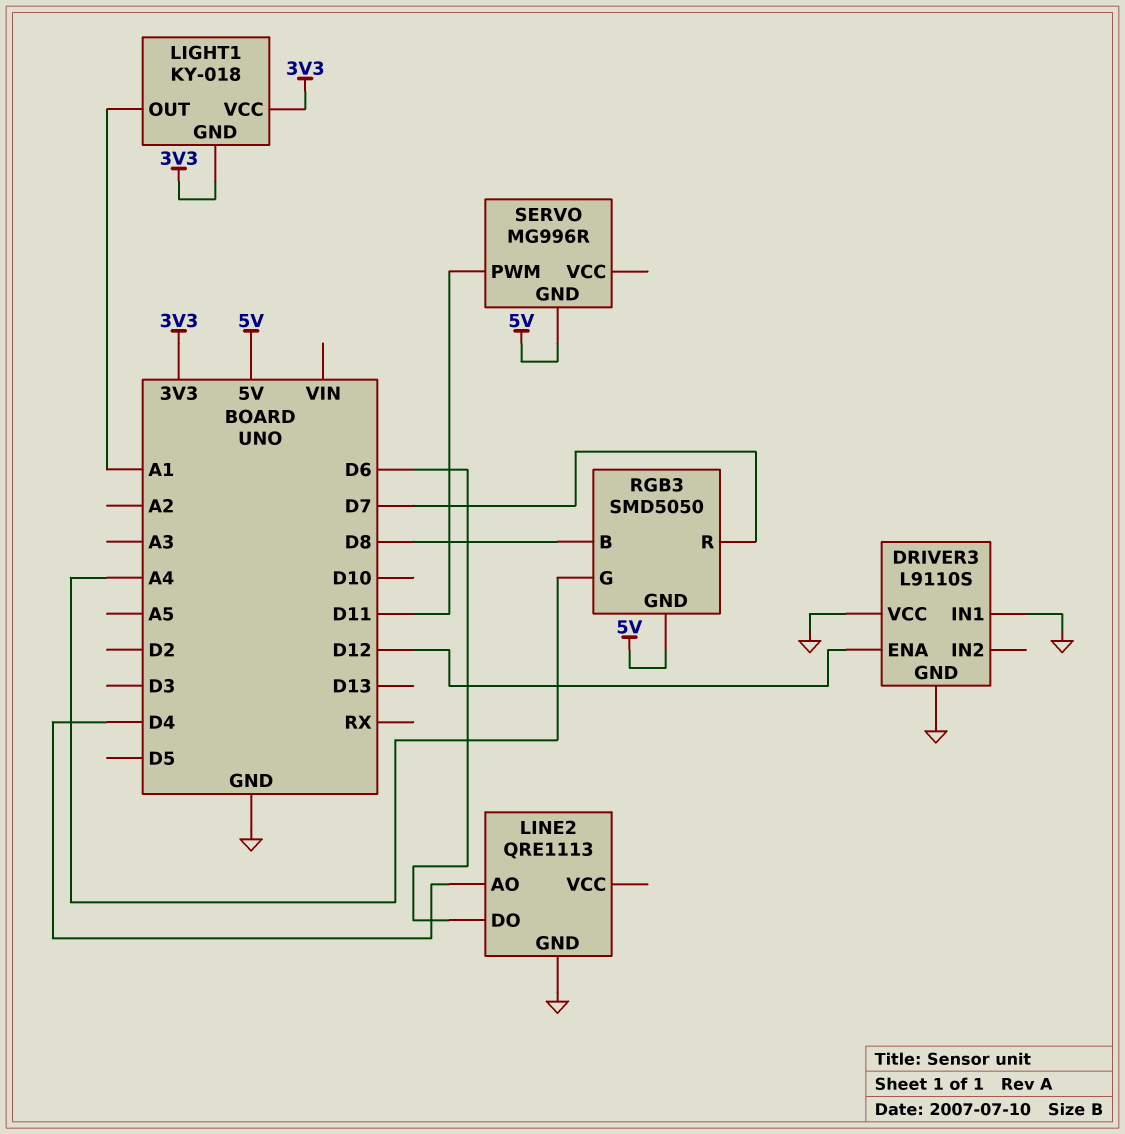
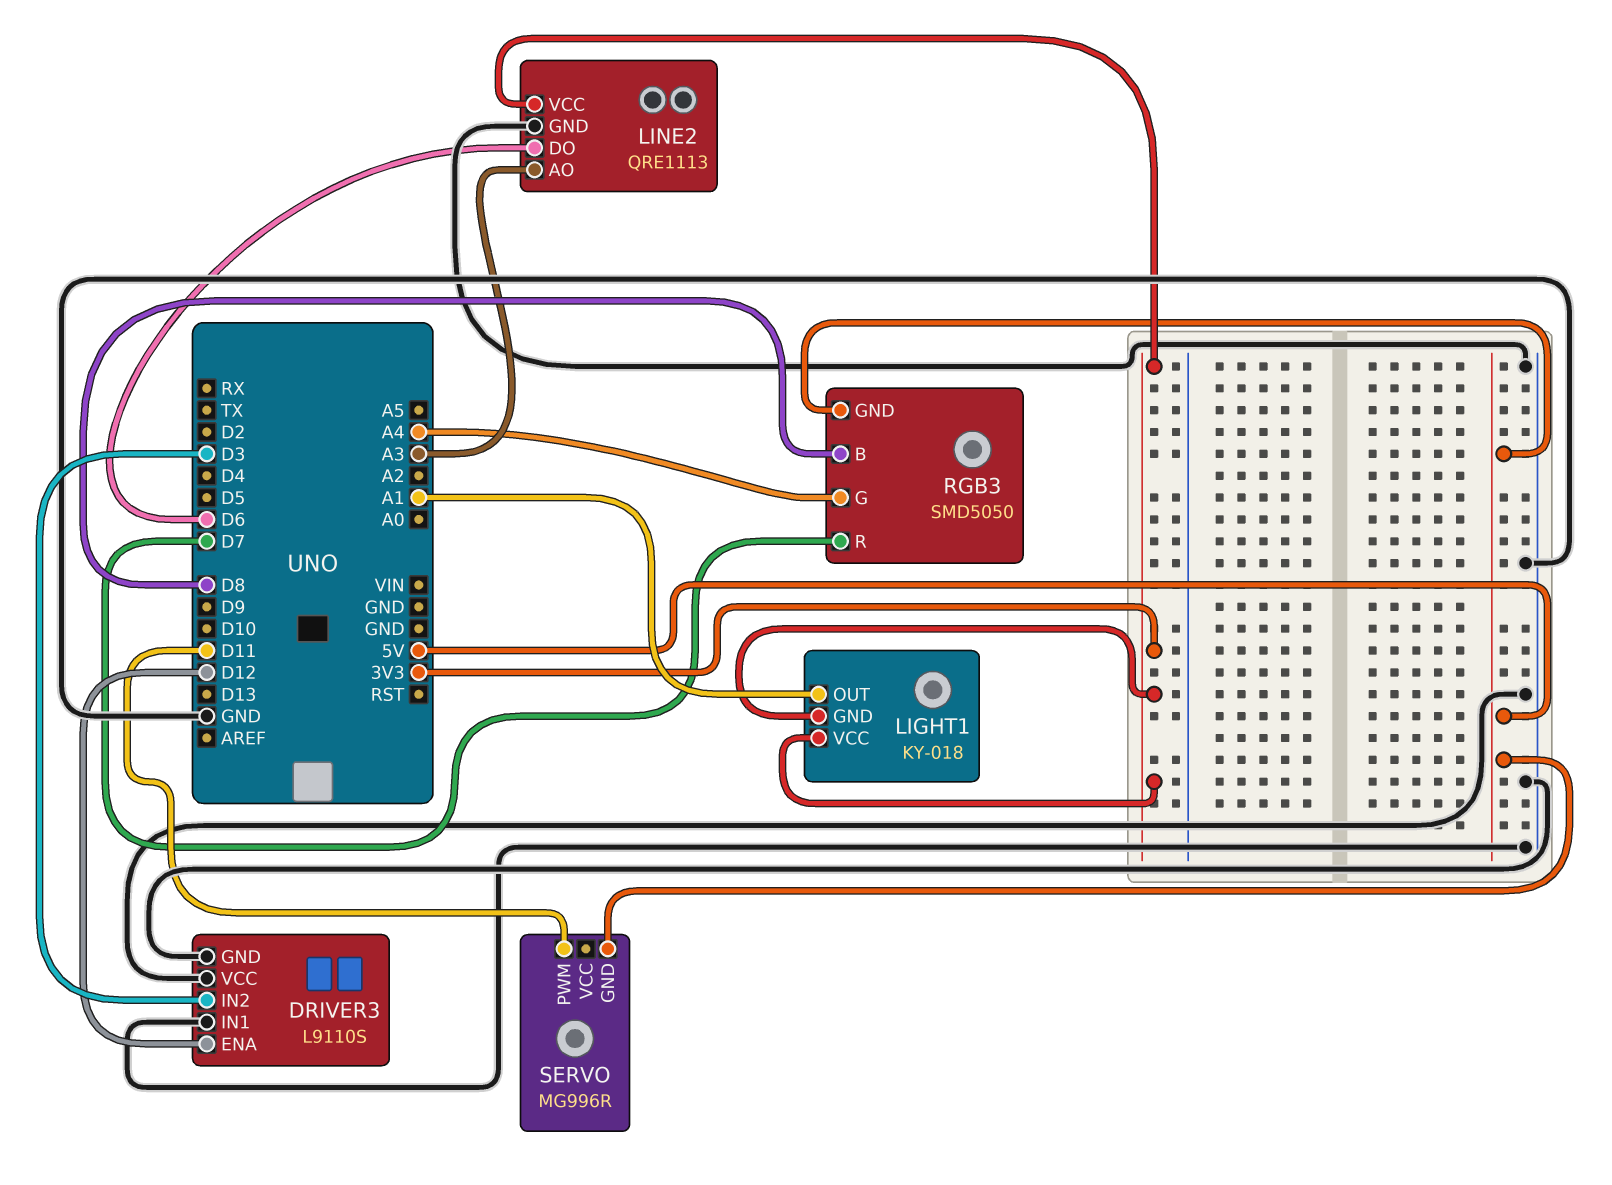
DRIVER3 pin IN2: none -> D3
LINE2 pin AO: D4 -> A3
LINE2 pin VCC: none -> 3V3

